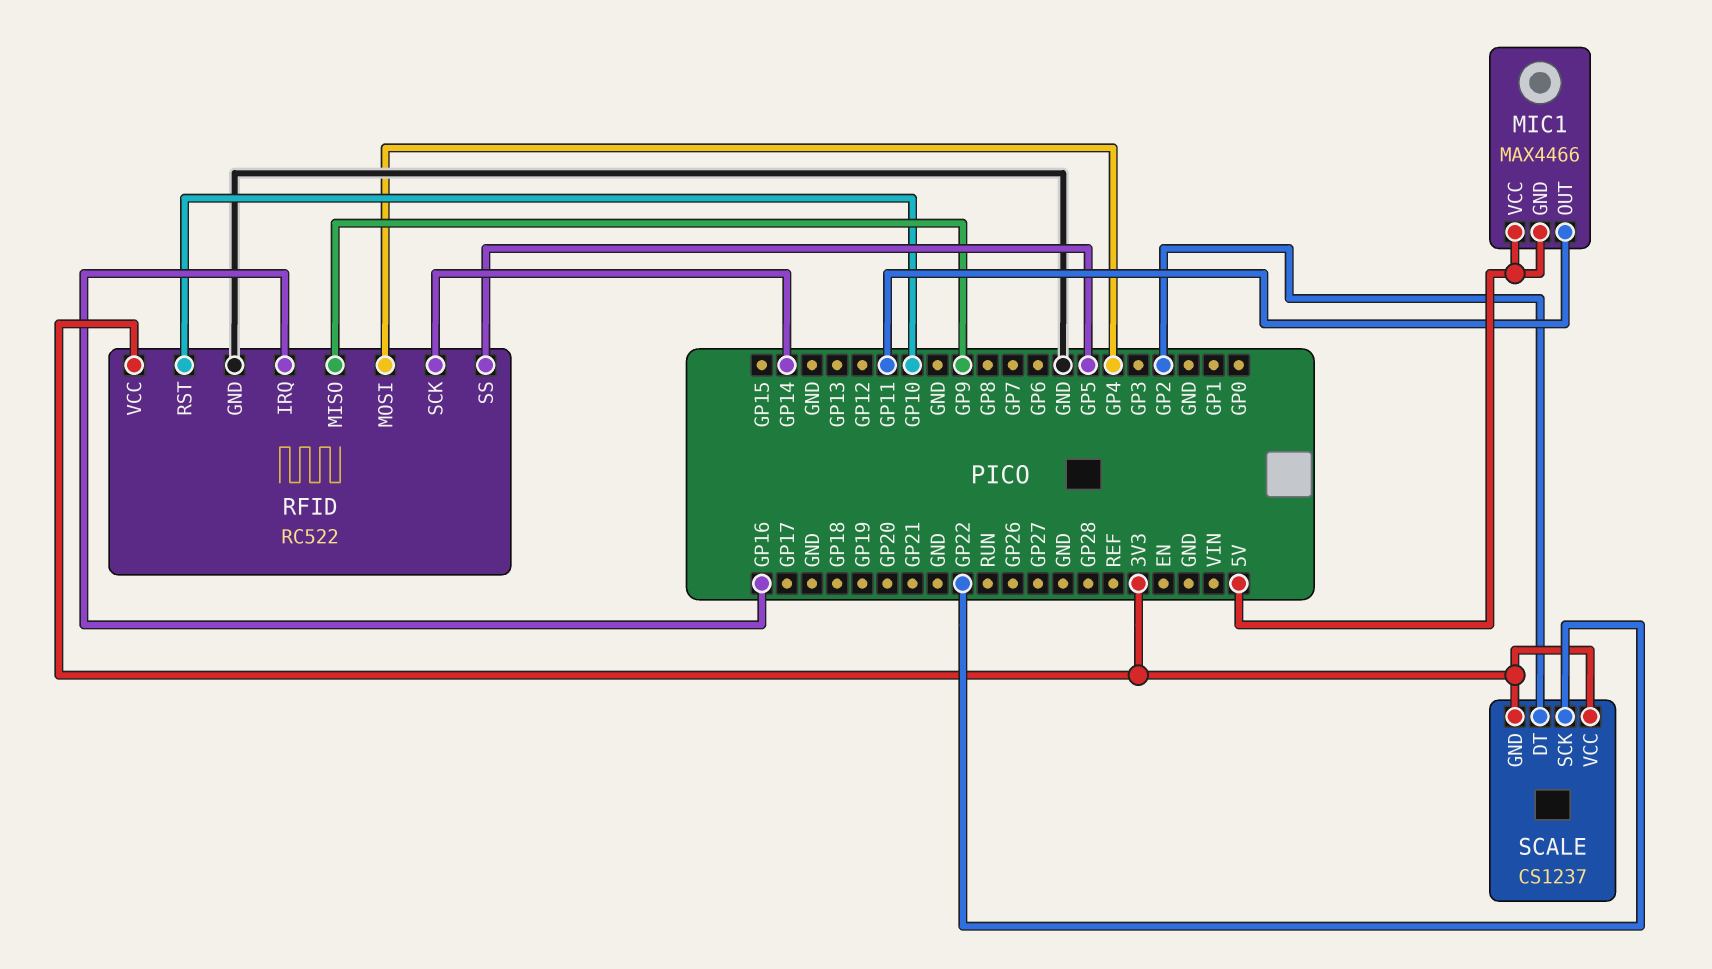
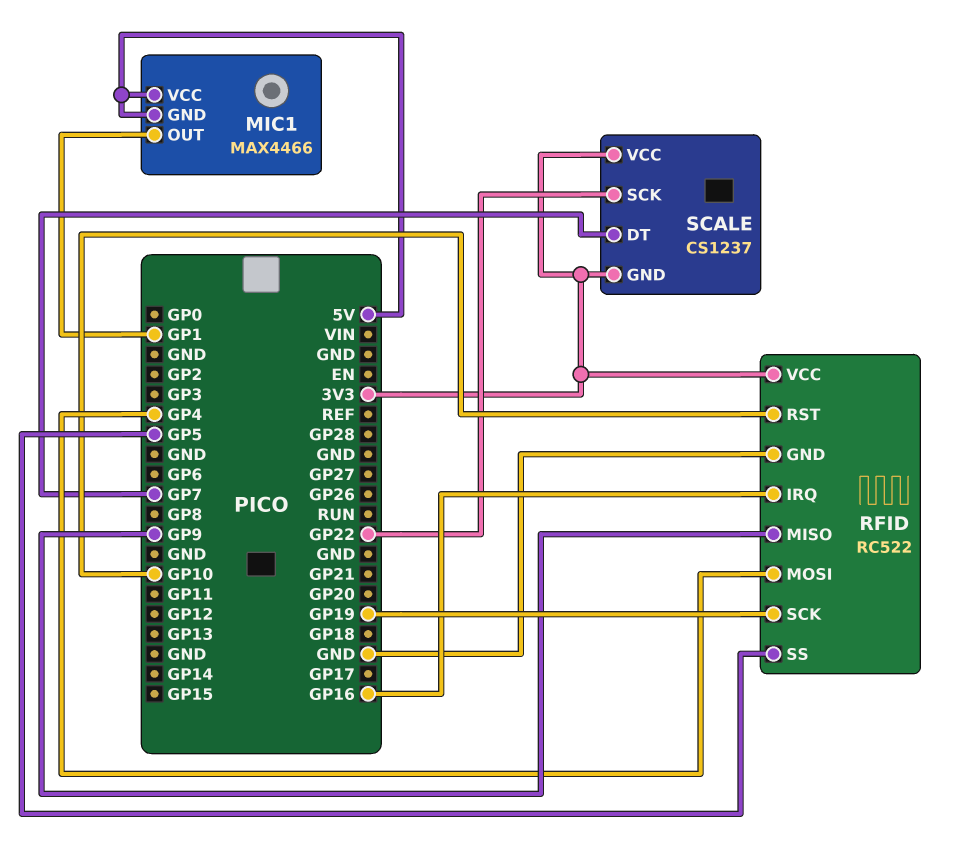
MIC1 pin OUT: GP11 -> GP1
RFID pin SCK: GP14 -> GP19
SCALE pin DT: GP2 -> GP7

